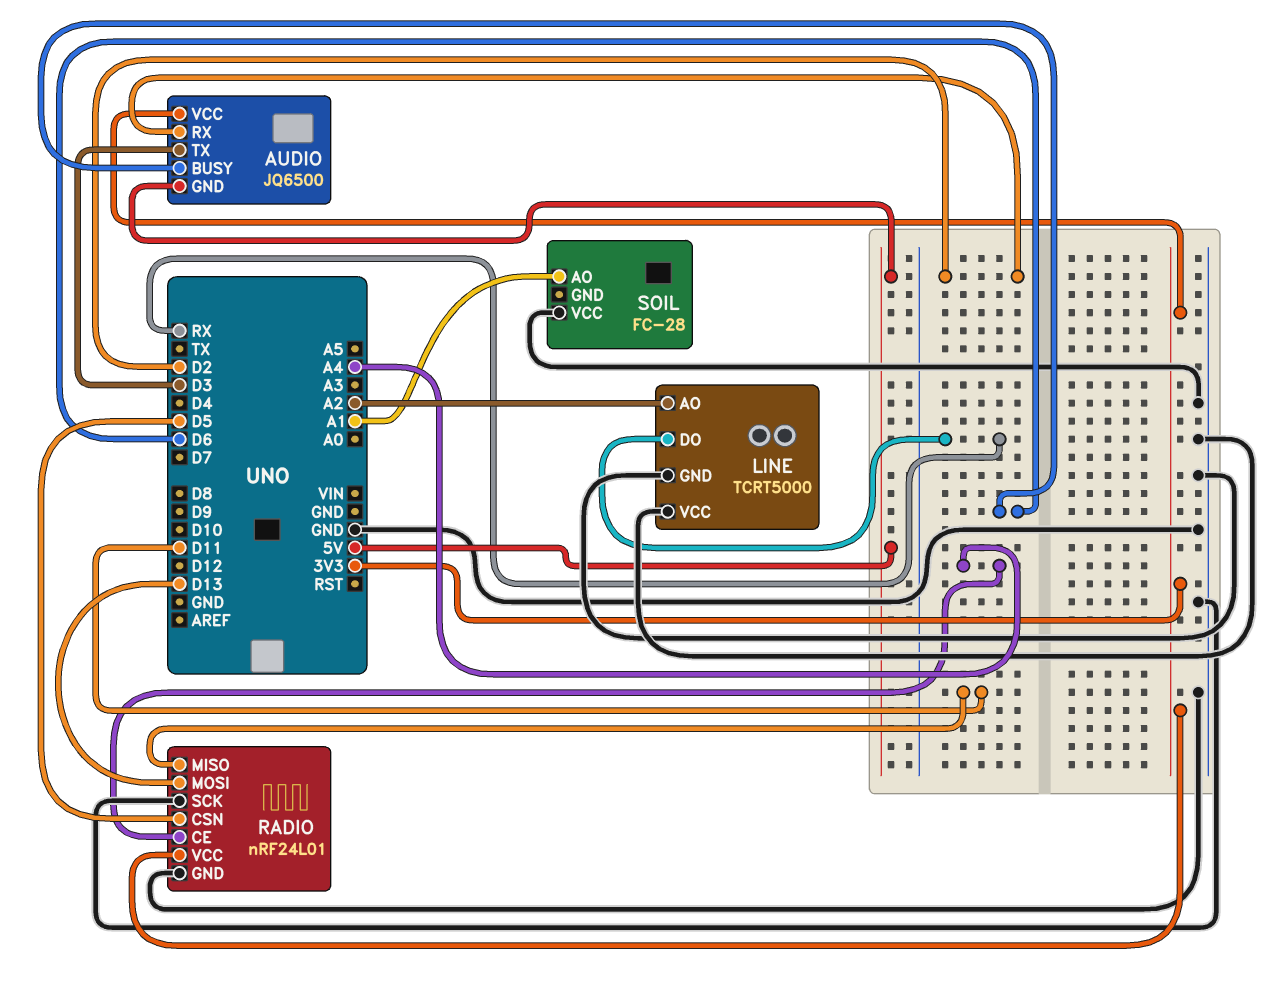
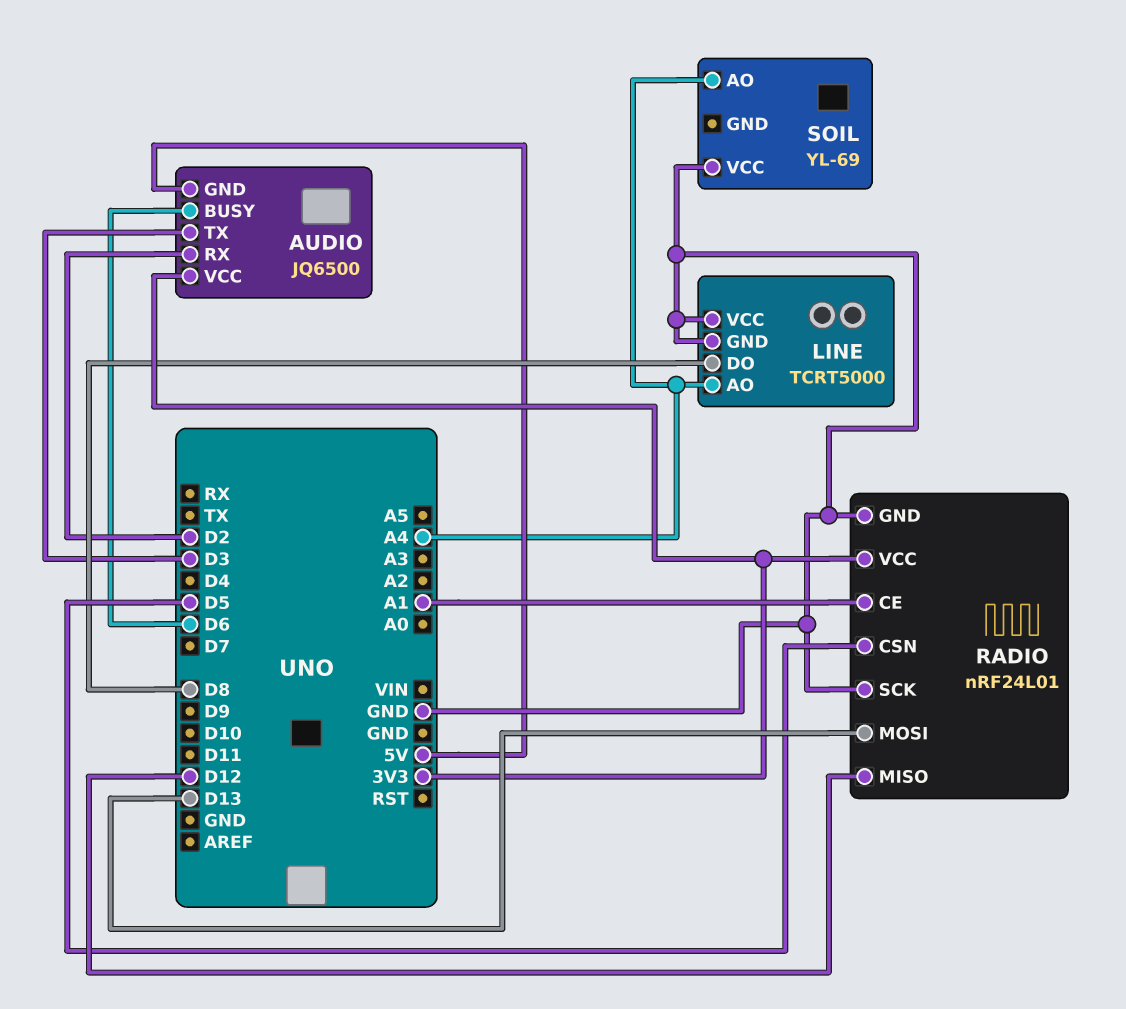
LINE pin AO: A2 -> A4
LINE pin DO: RX -> D8
RADIO pin CE: A4 -> A1
RADIO pin MISO: D11 -> D12
SOIL: FC-28 -> YL-69
SOIL pin AO: A1 -> A4

